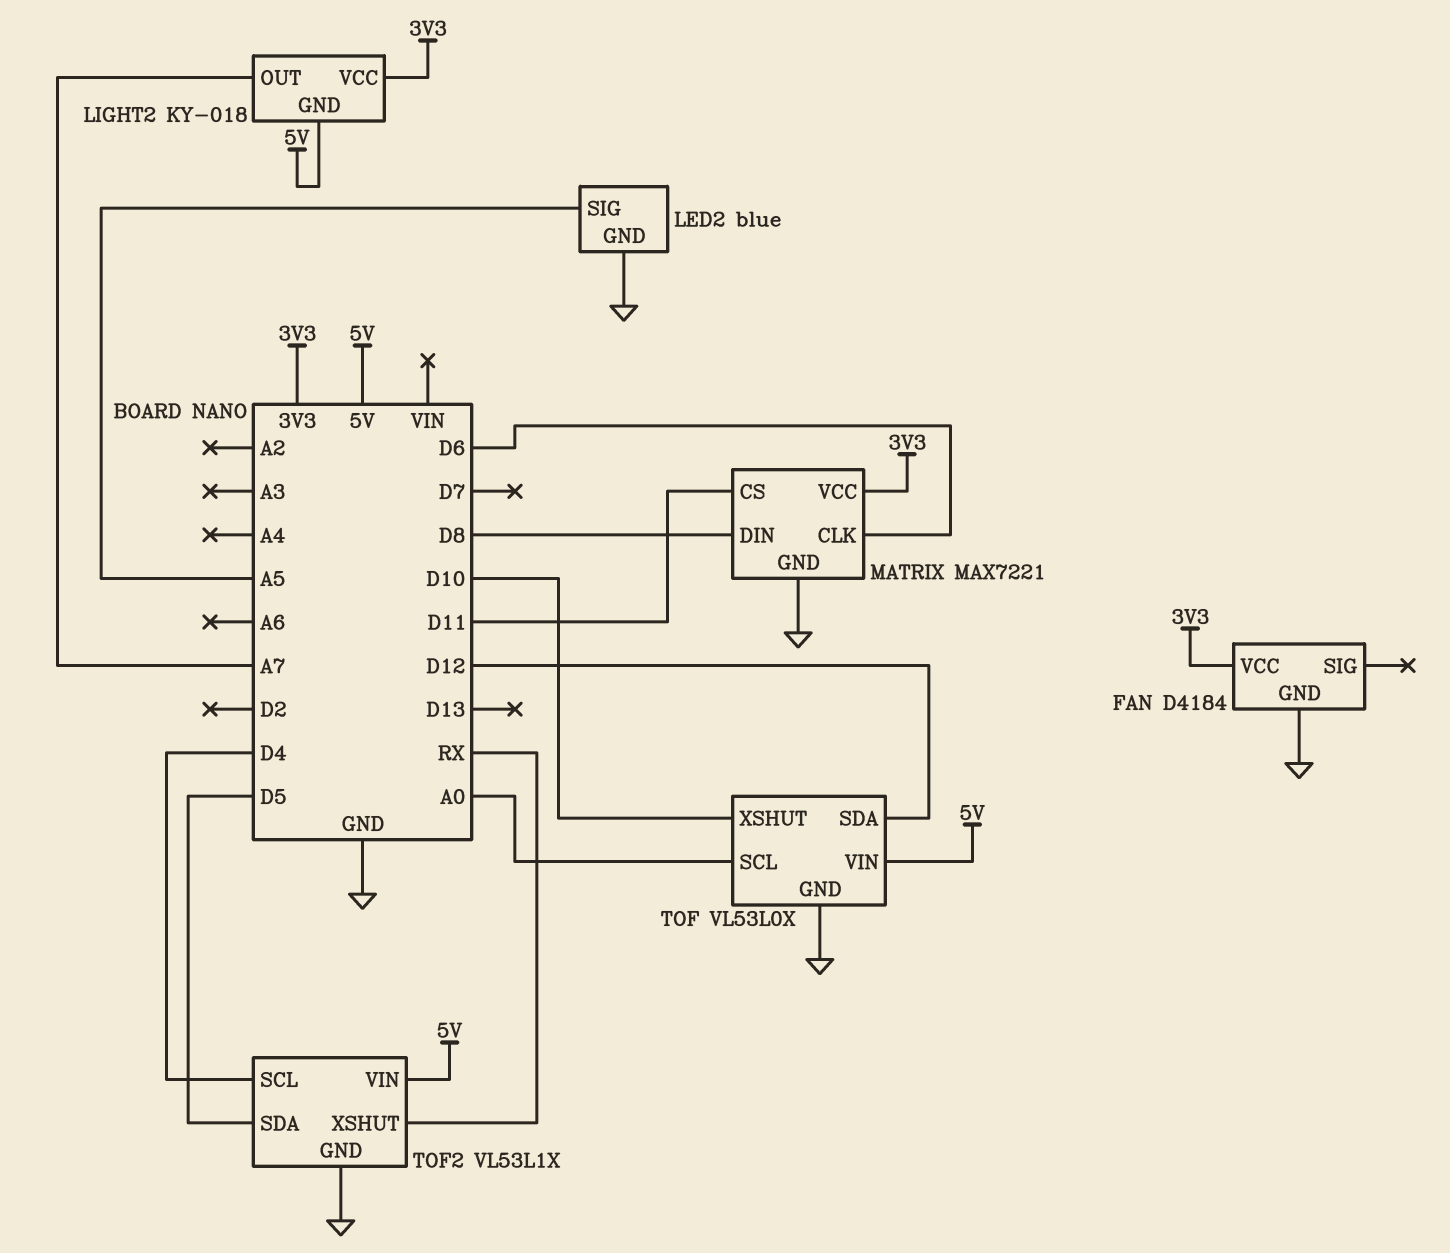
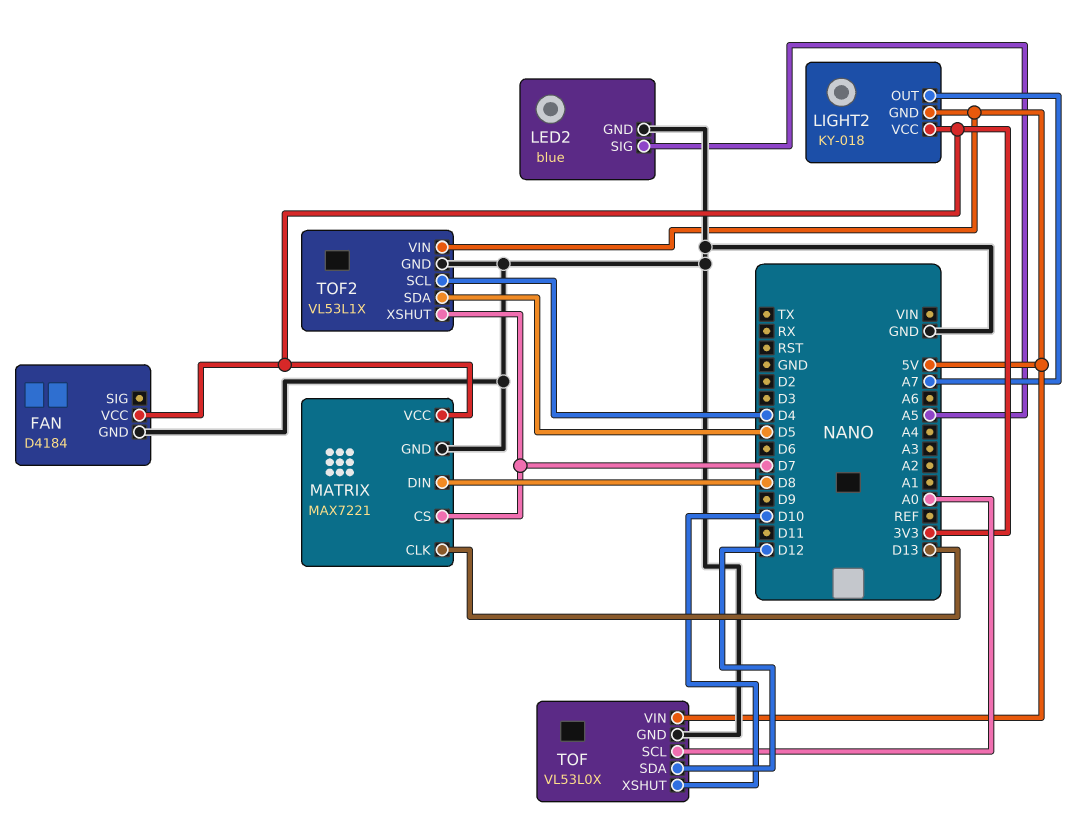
MATRIX pin CLK: D6 -> D13
MATRIX pin CS: D11 -> D7
TOF2 pin XSHUT: RX -> D7

